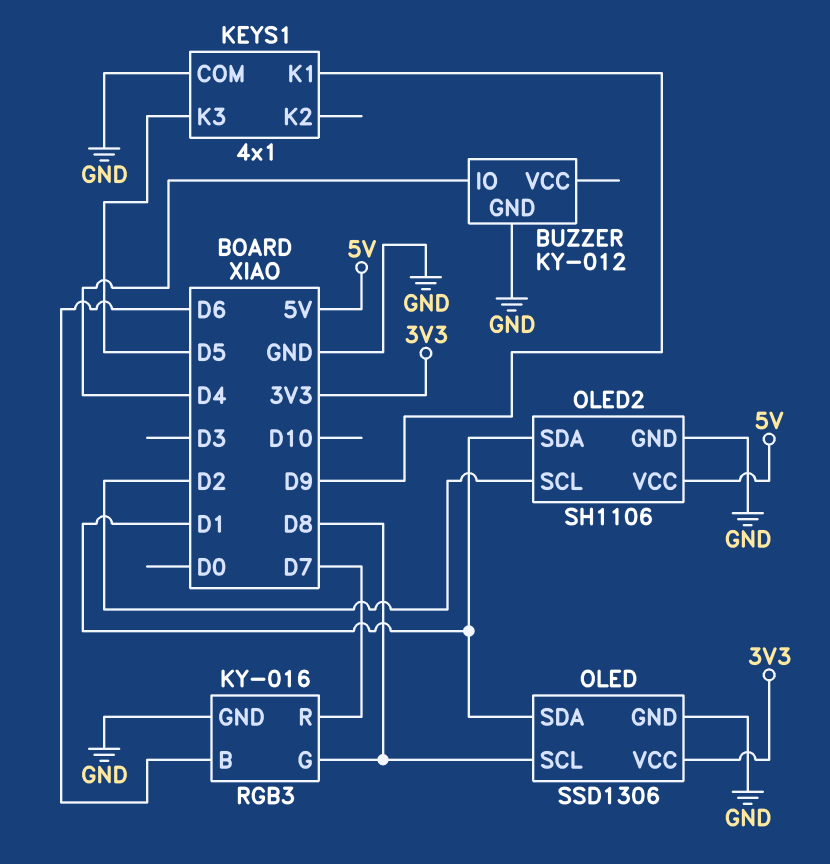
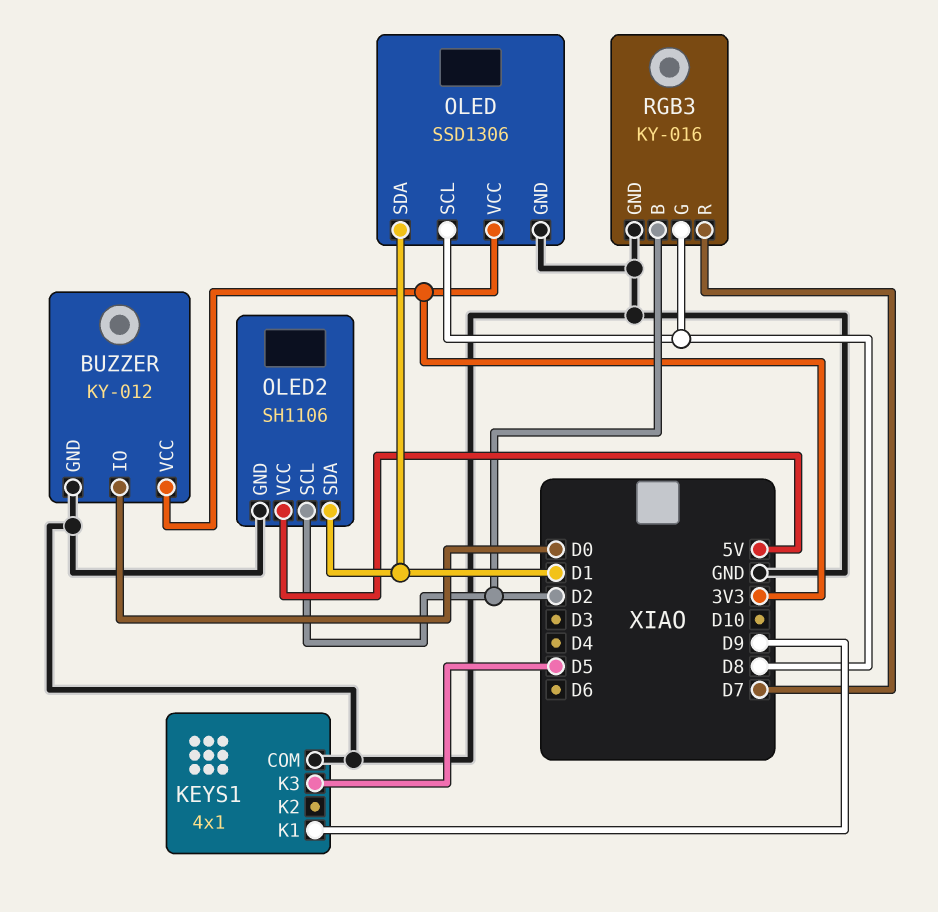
BUZZER pin IO: D4 -> D0
BUZZER pin VCC: none -> 3V3
RGB3 pin B: D6 -> D2

